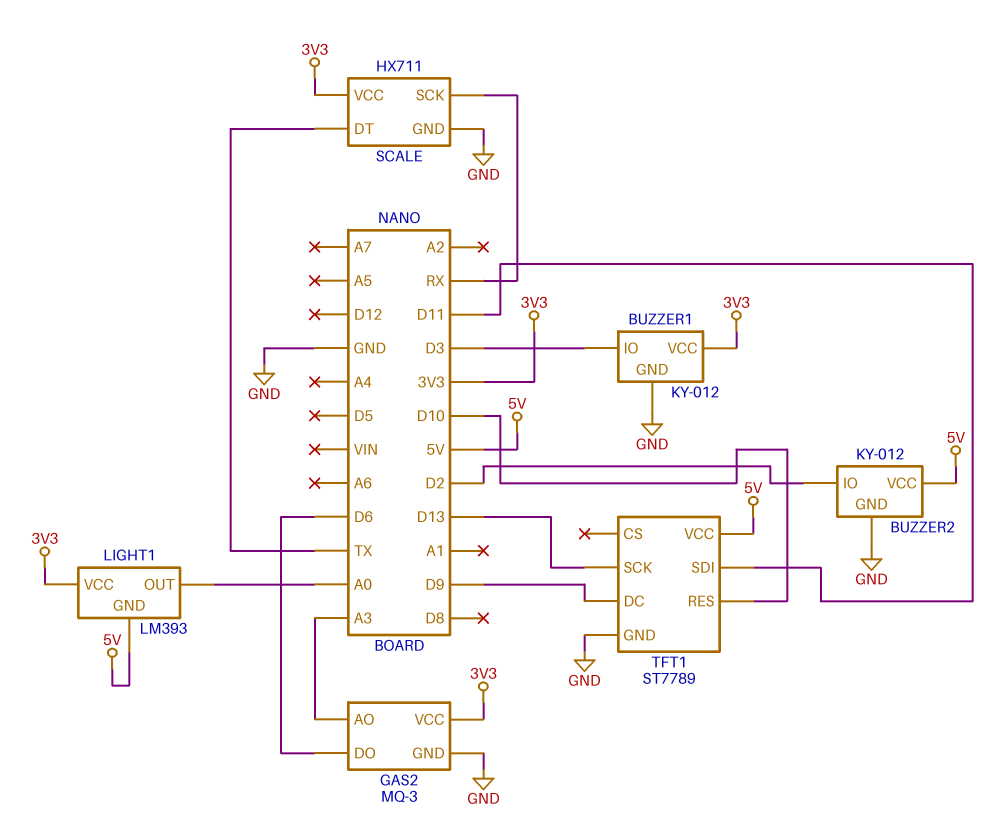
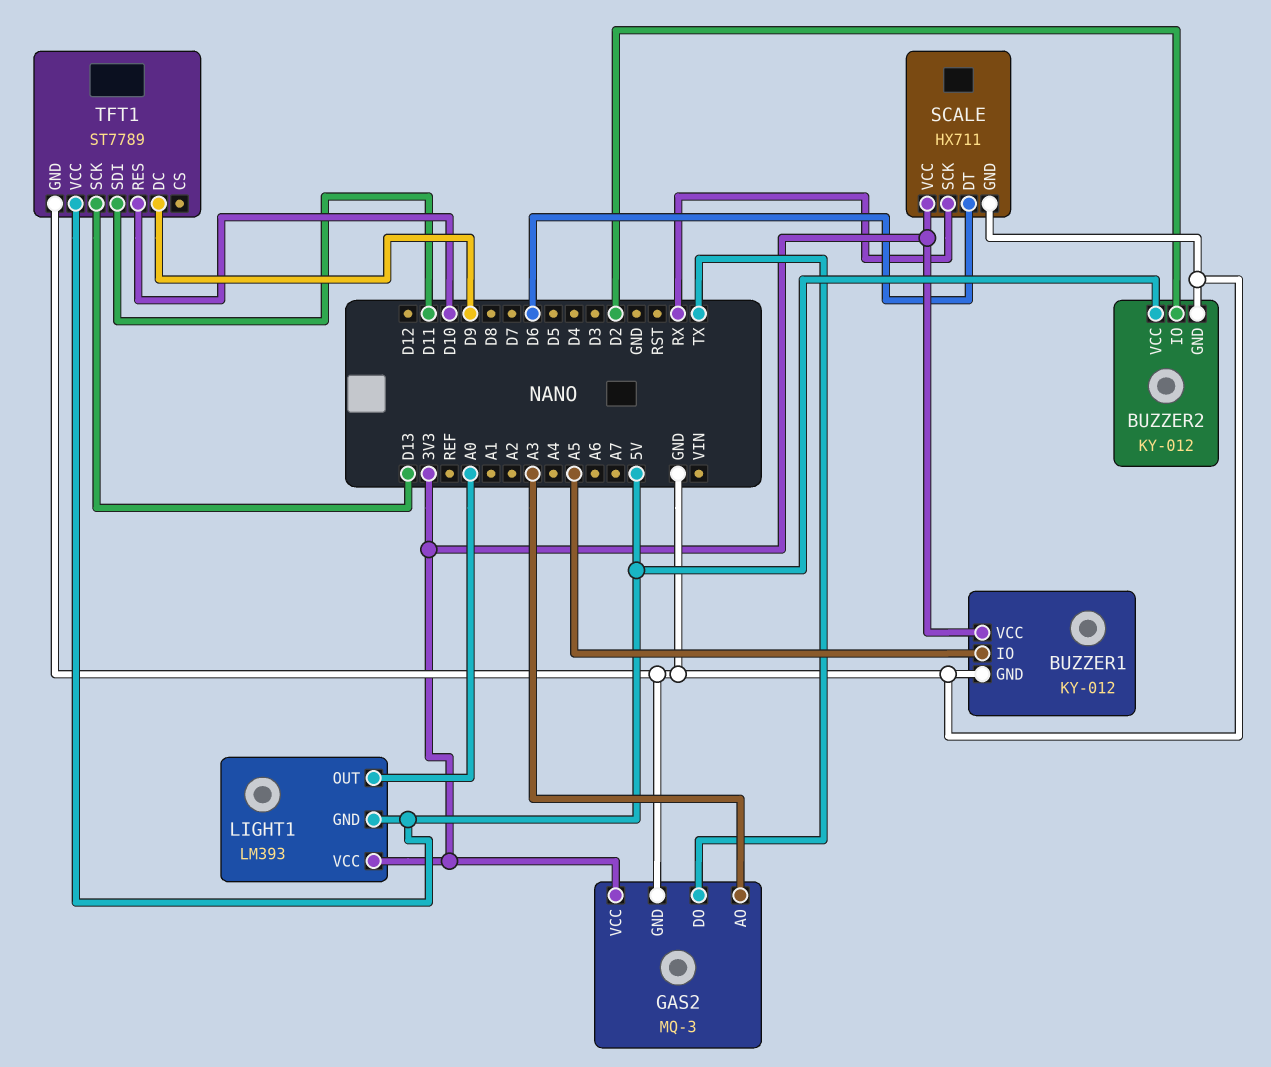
BUZZER1 pin IO: D3 -> A5
GAS2 pin DO: D6 -> TX
SCALE pin DT: TX -> D6

